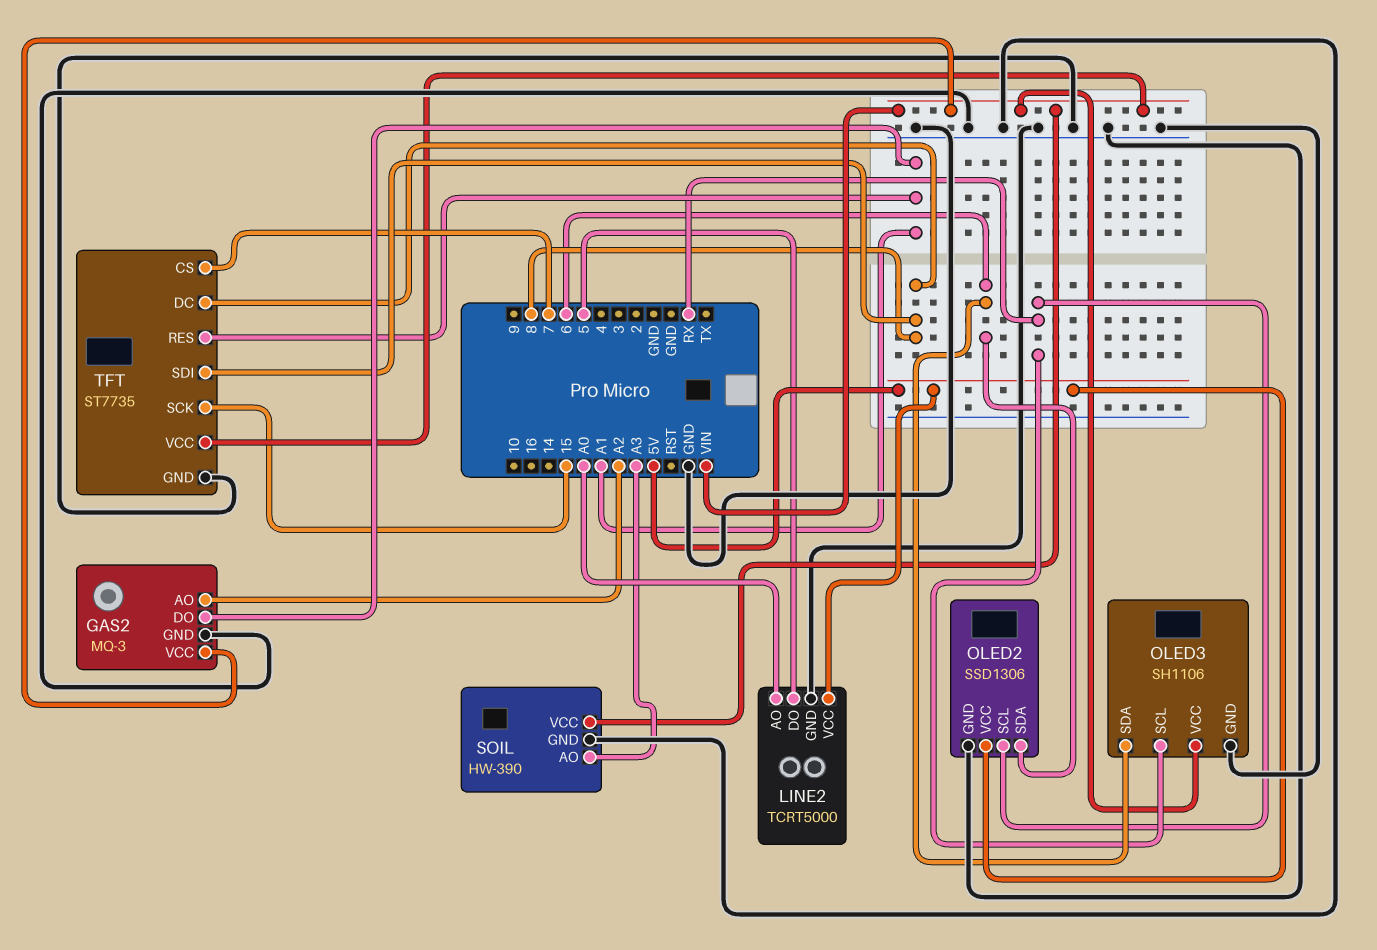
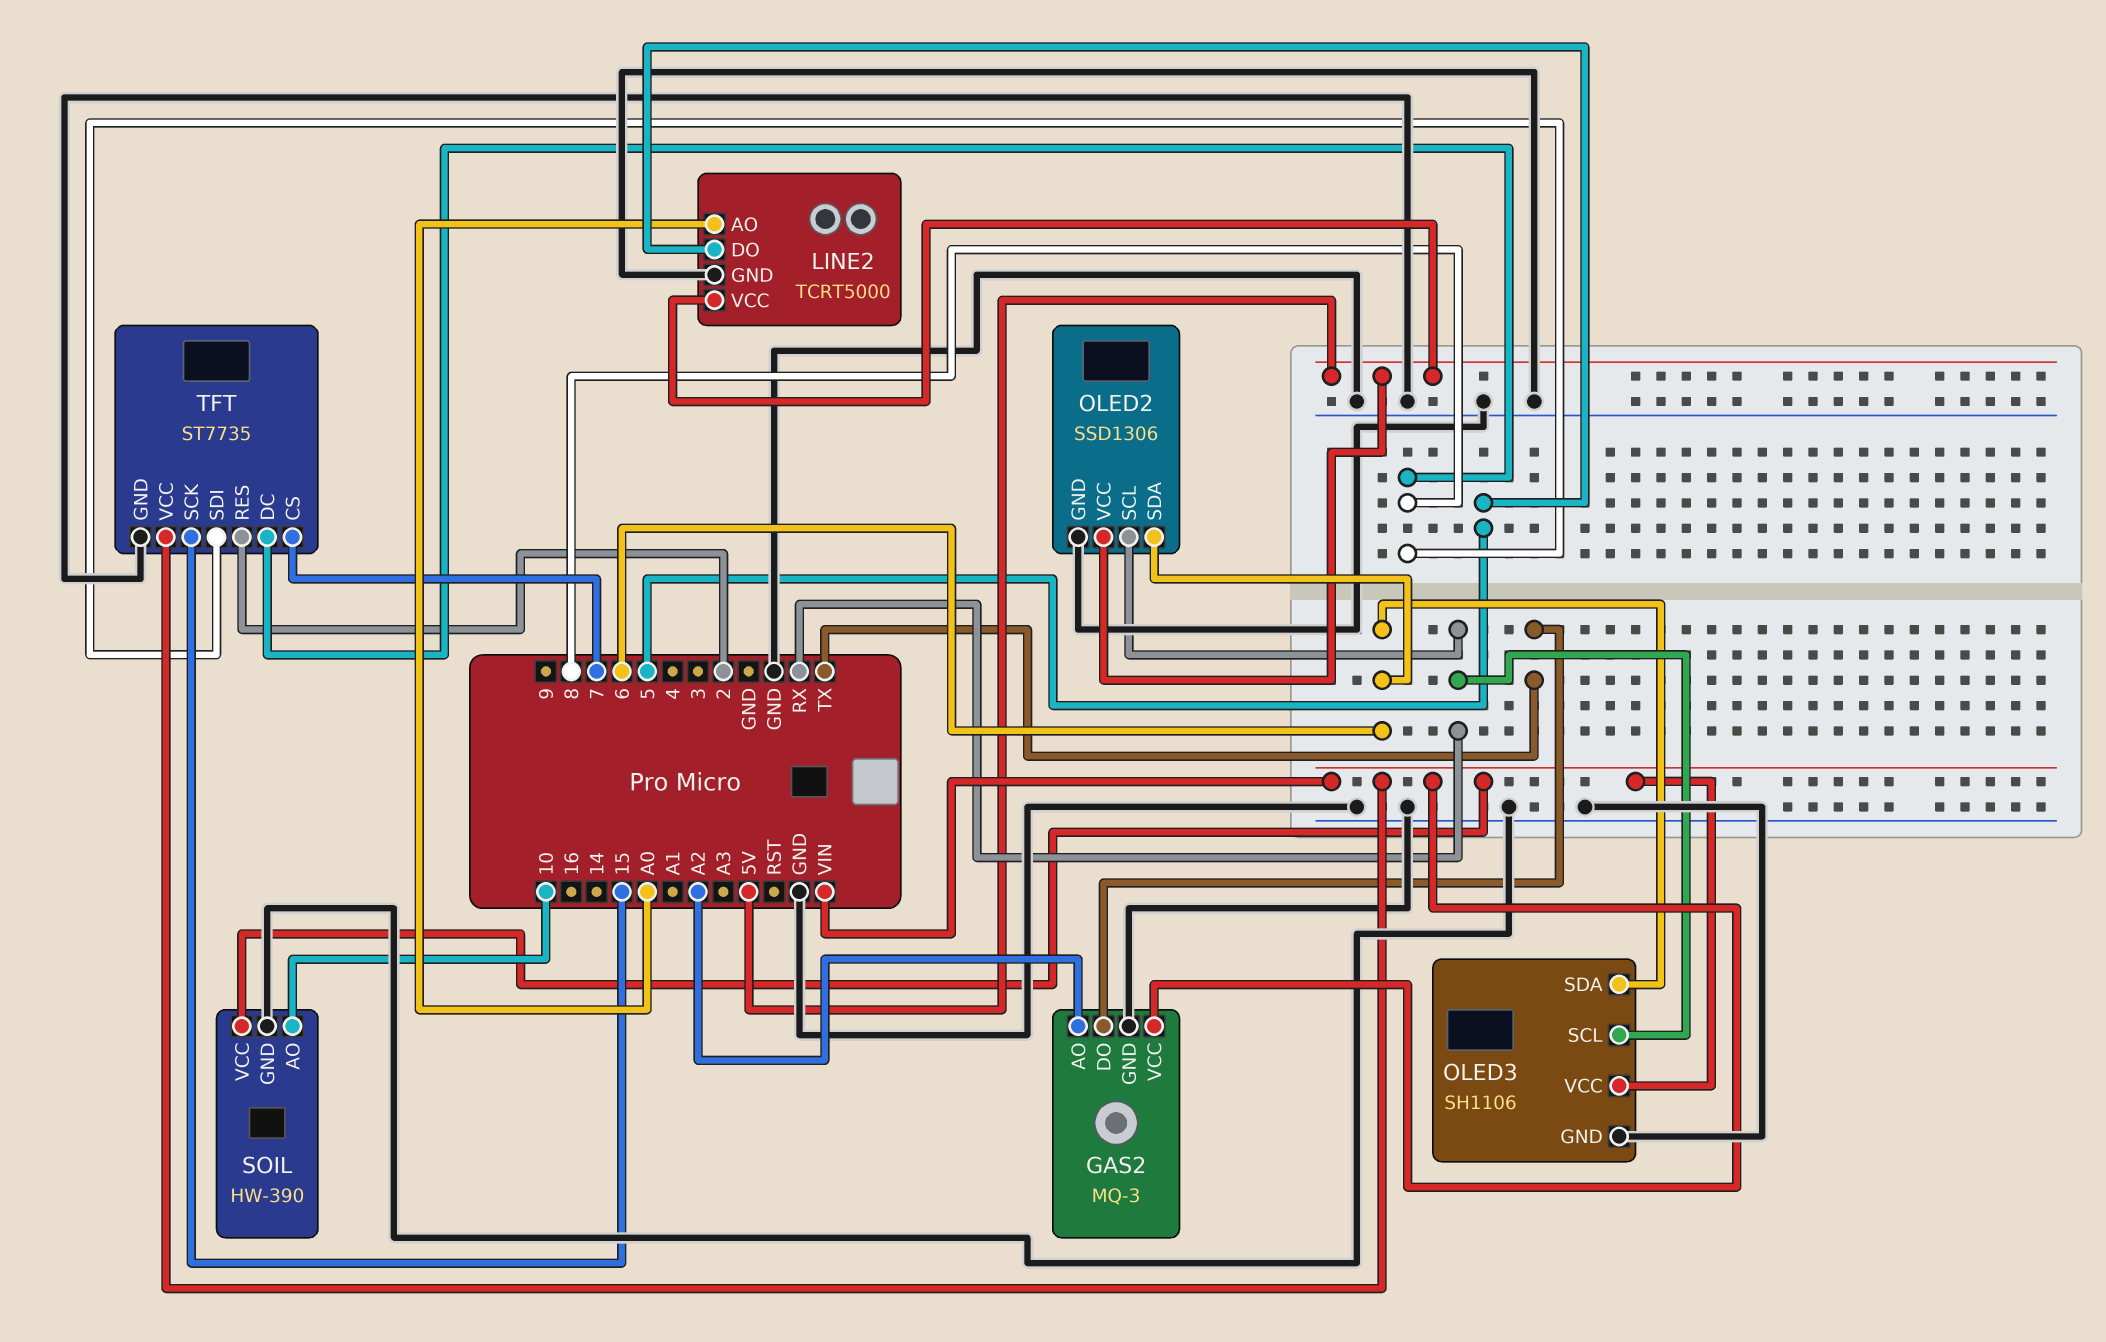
GAS2 pin DO: A1 -> TX
SOIL pin AO: A3 -> 10
TFT pin RES: A1 -> 2

